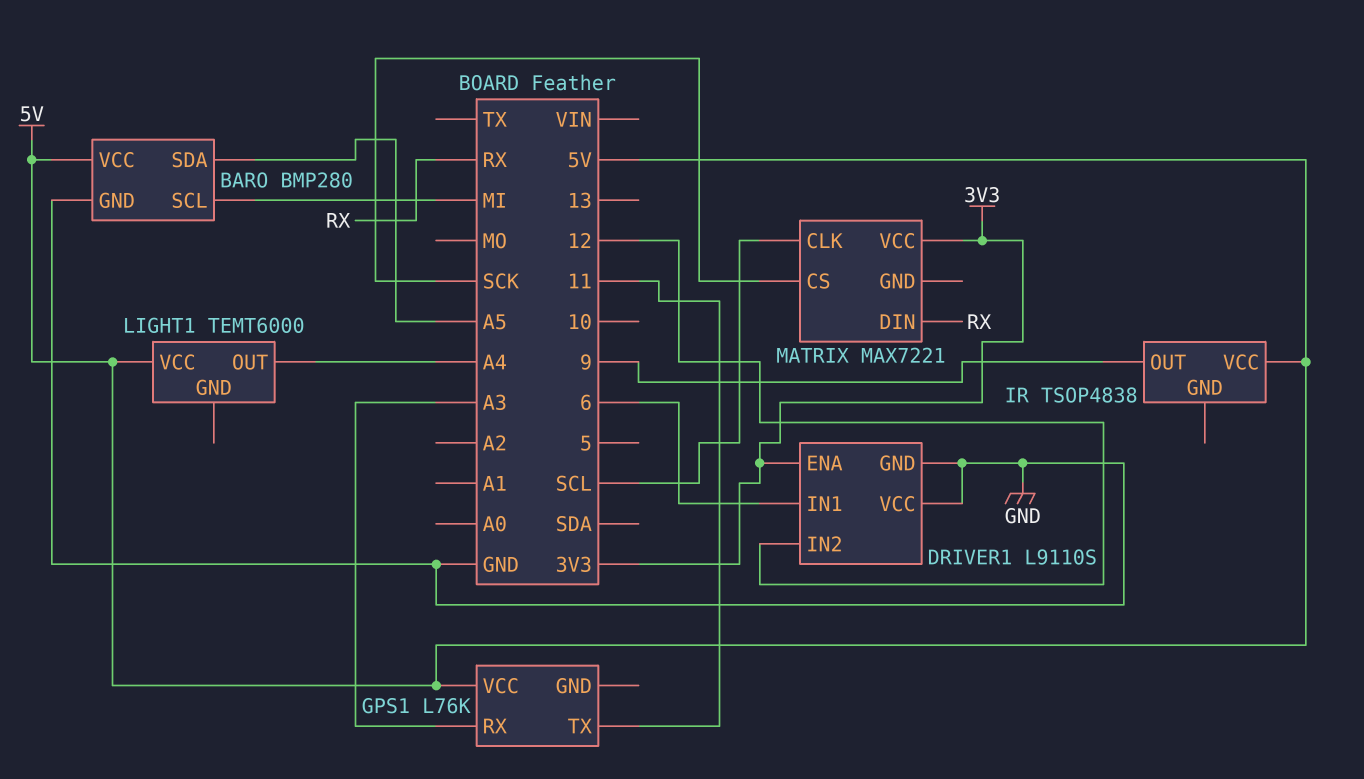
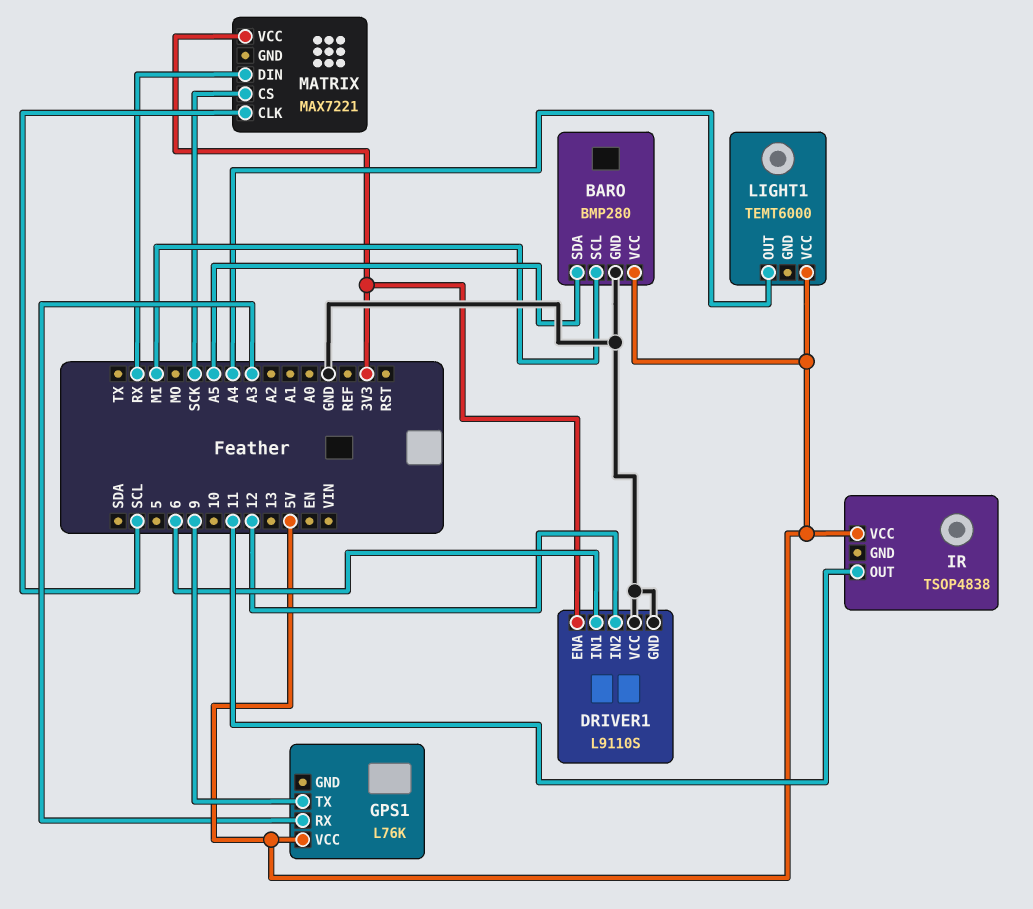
GPS1 pin TX: 11 -> 9
IR pin OUT: 9 -> 11

